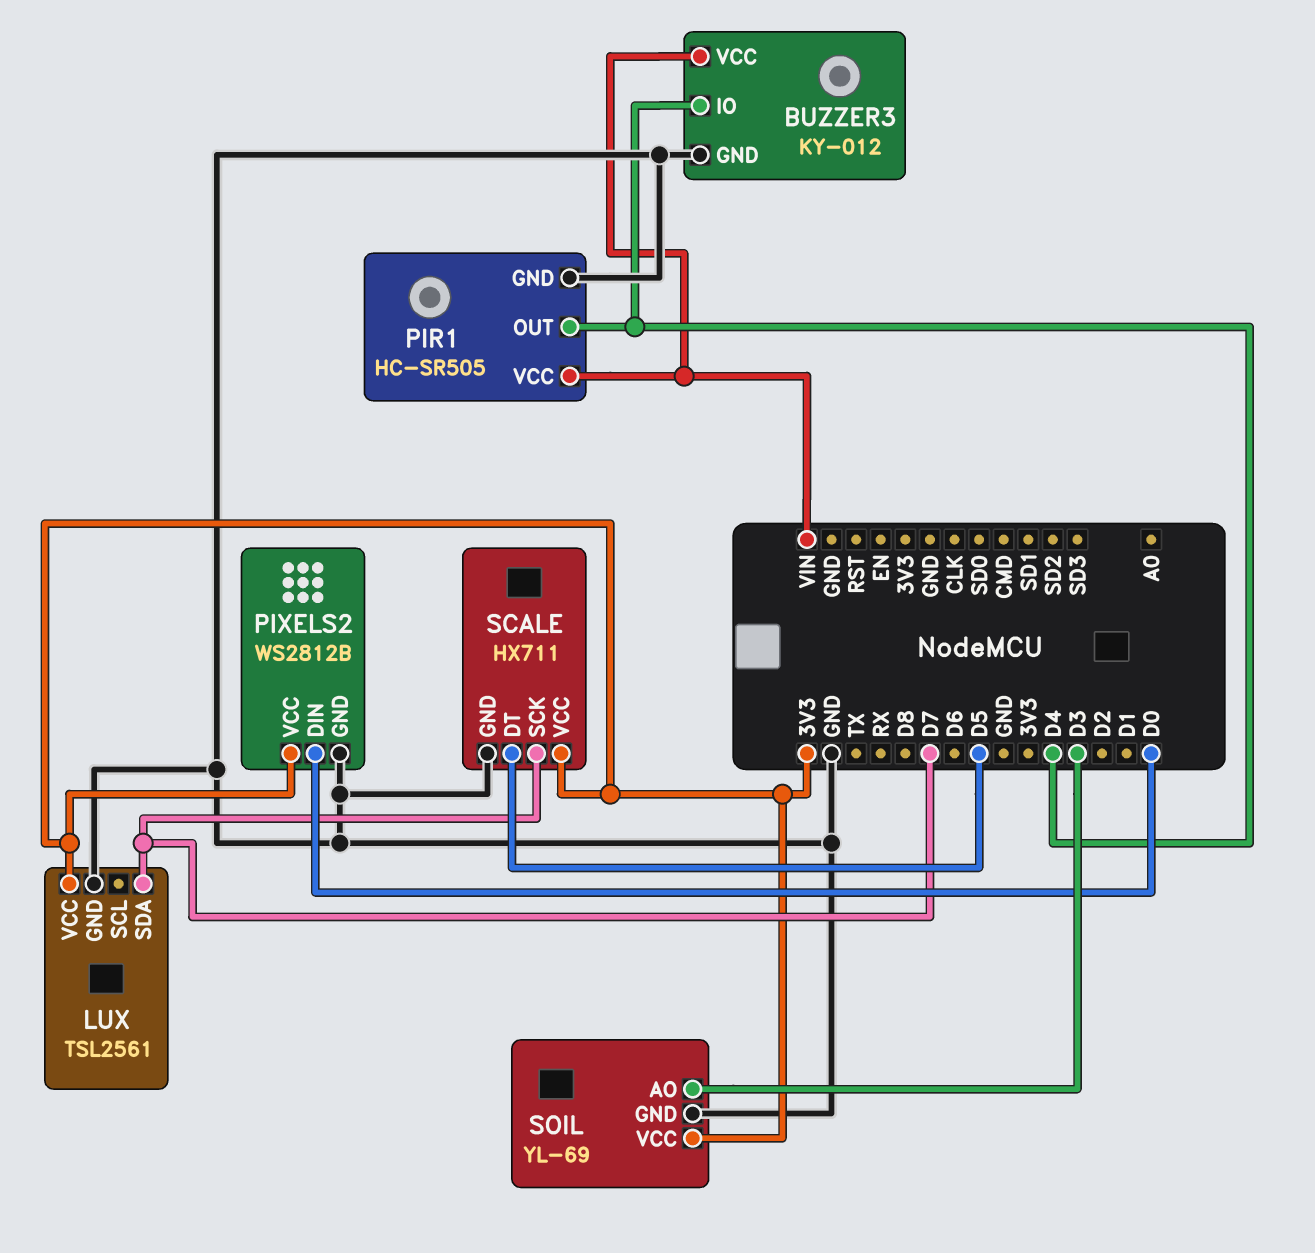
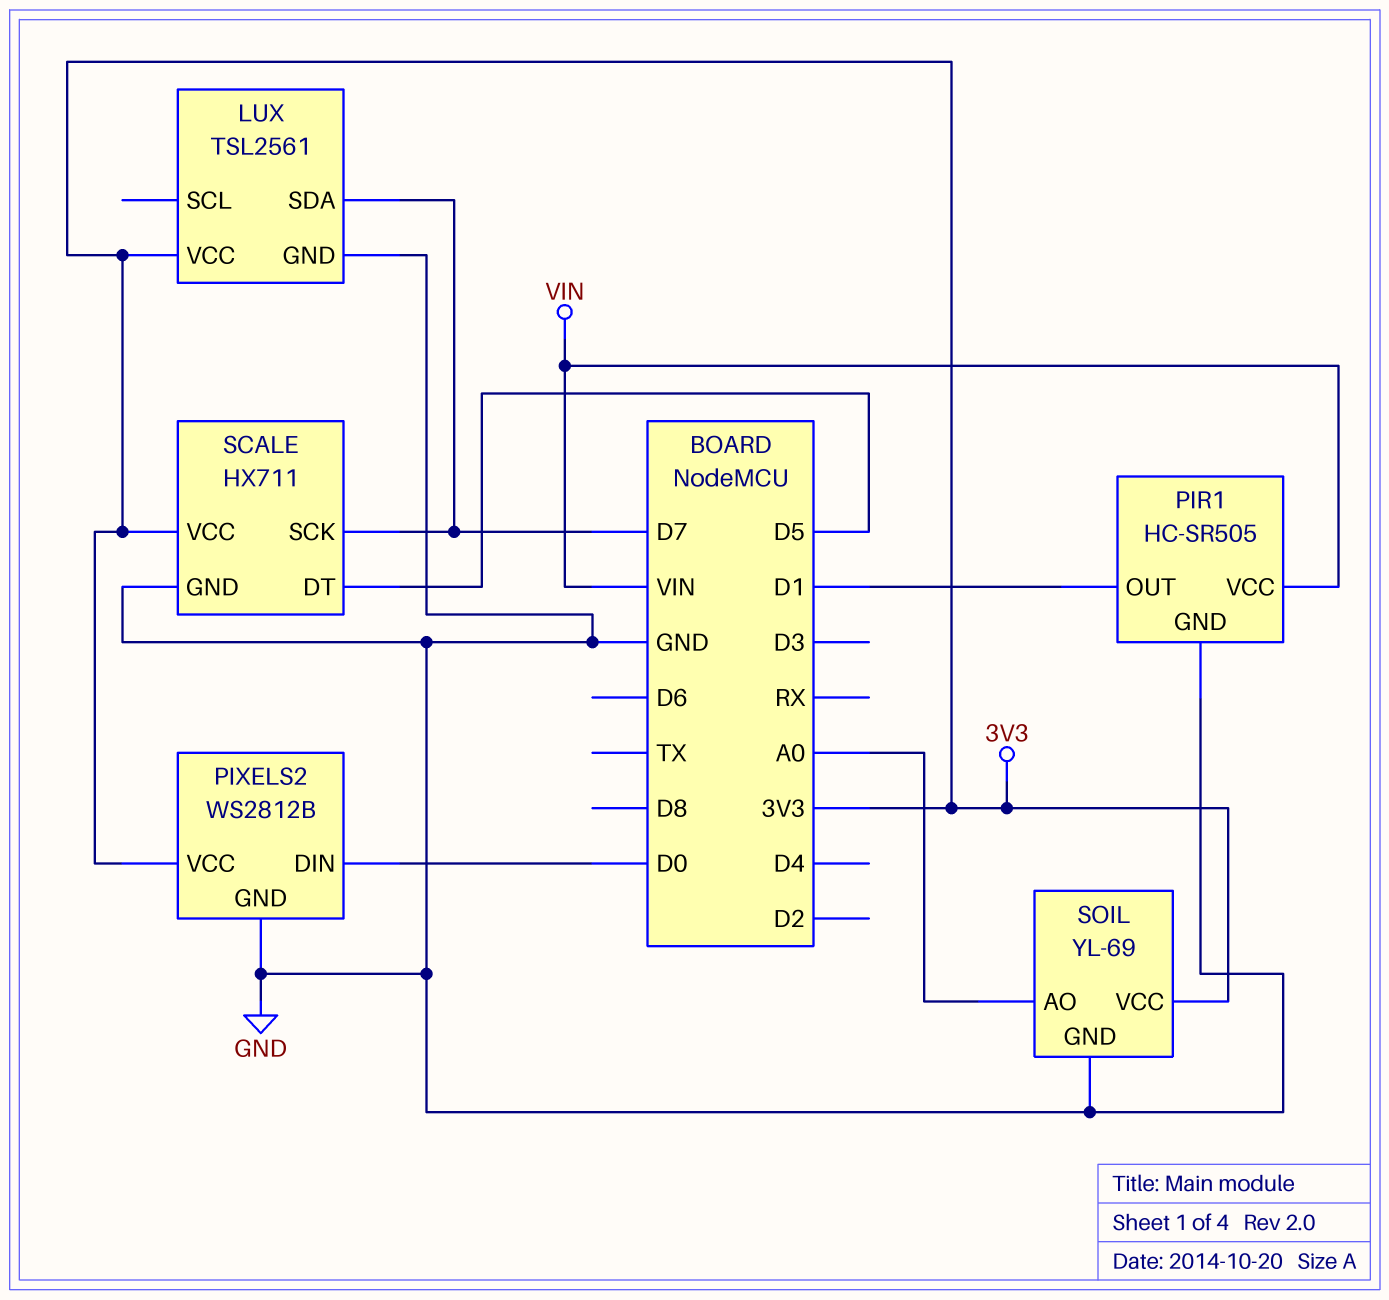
BUZZER3: KY-012 -> none
BUZZER3 pin GND: GND -> none
BUZZER3 pin IO: D4 -> none
BUZZER3 pin VCC: VIN -> none
PIR1 pin OUT: D4 -> D1
SOIL pin AO: D3 -> A0

